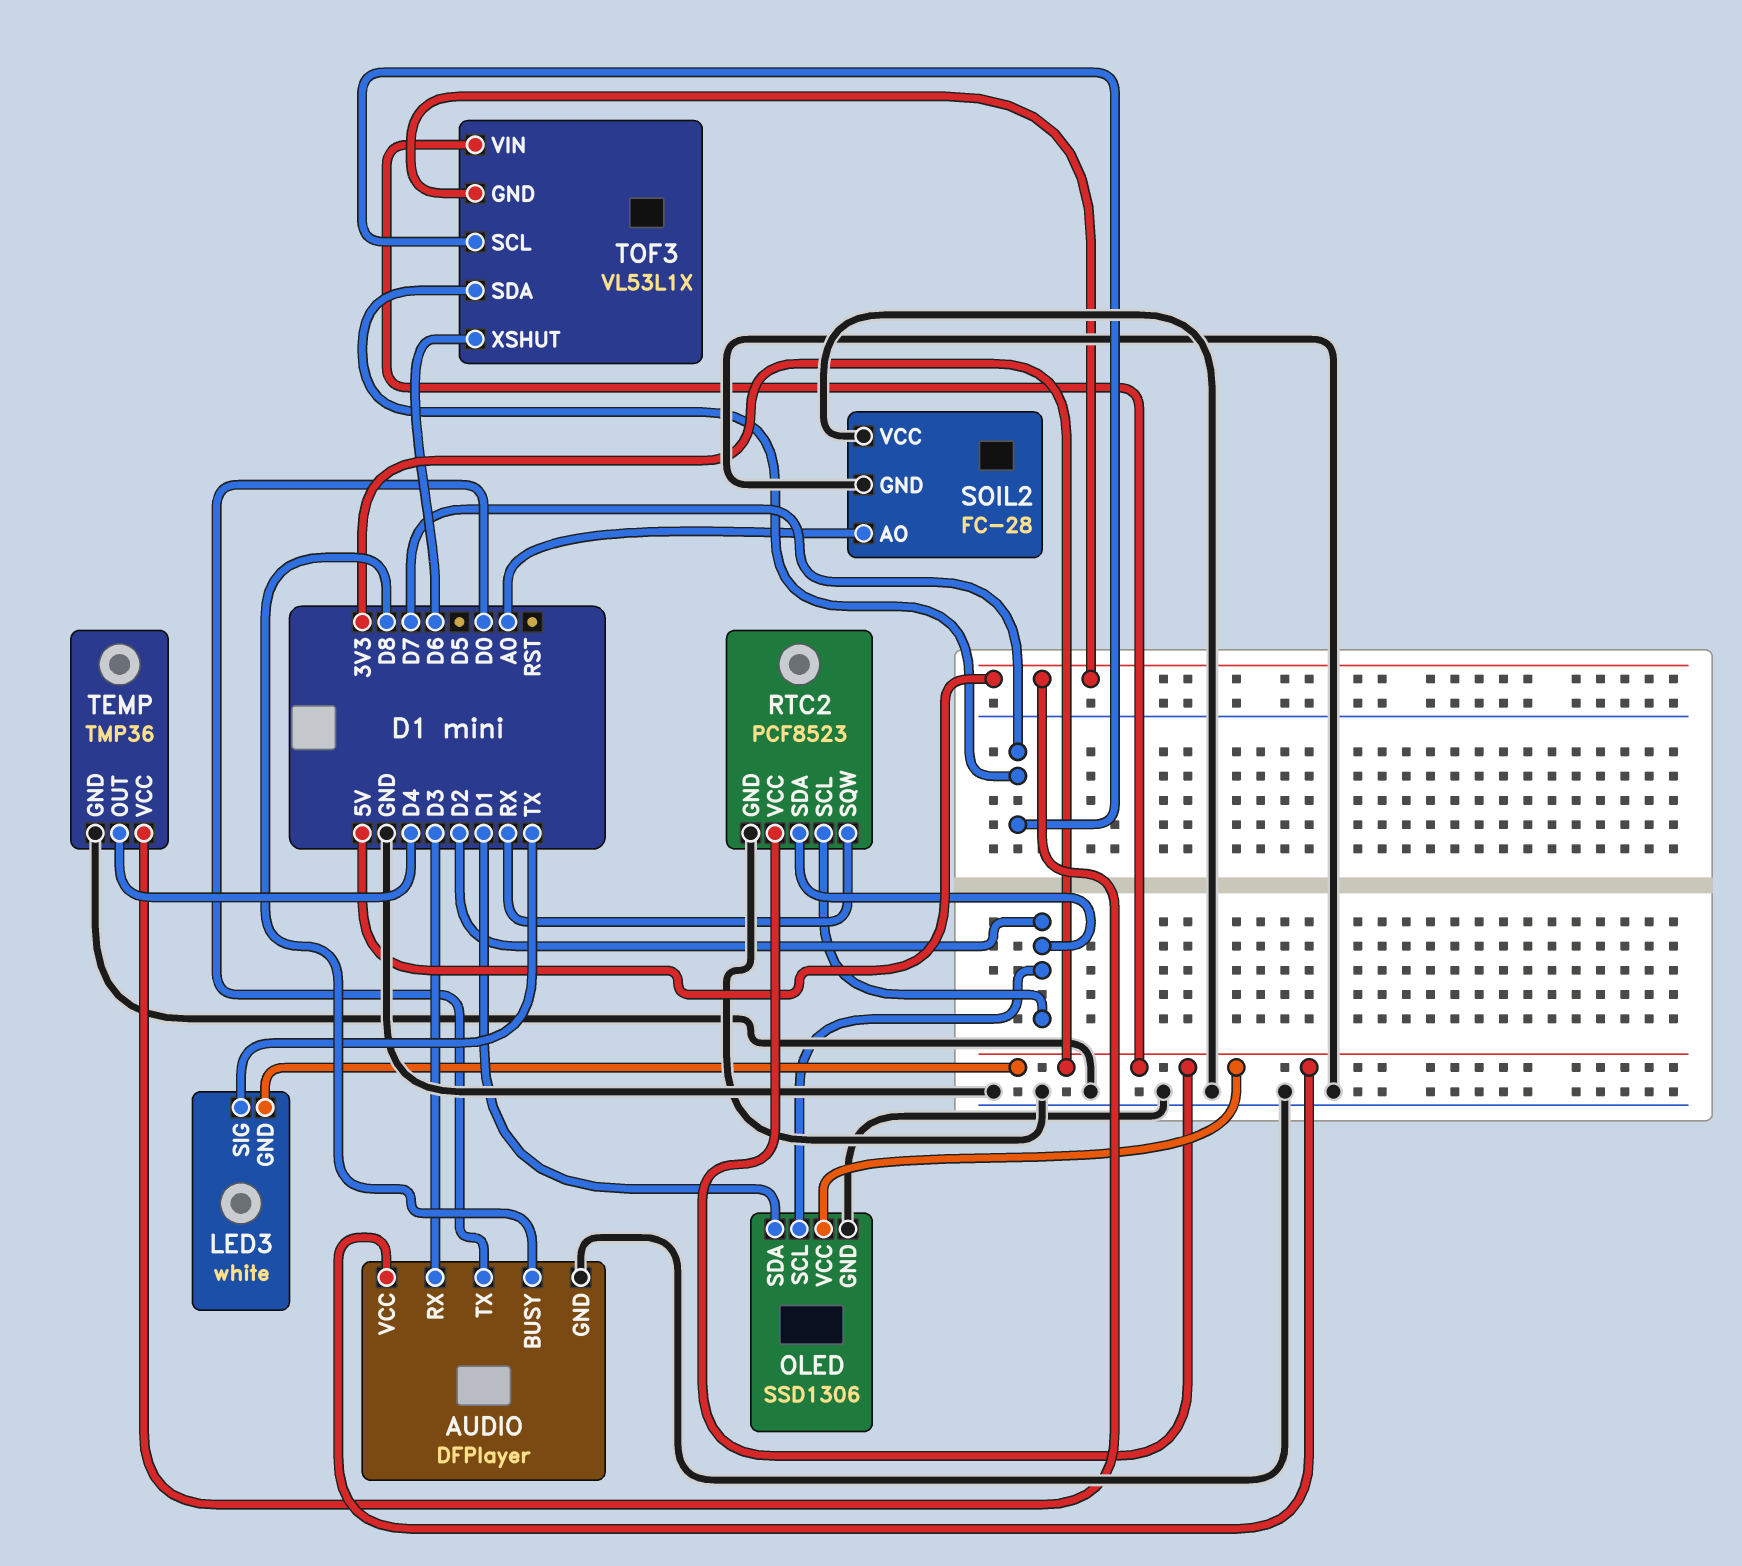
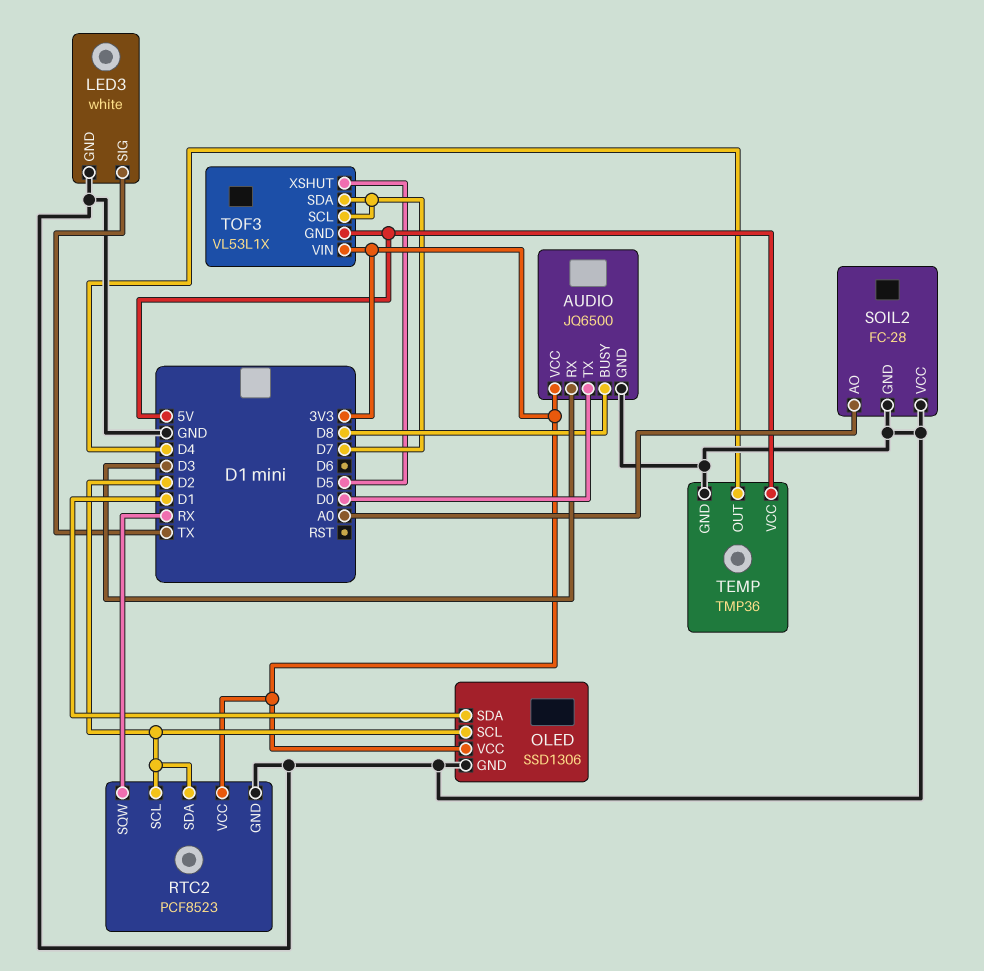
AUDIO: DFPlayer -> JQ6500
LED3 pin GND: 3V3 -> GND
TOF3 pin XSHUT: D6 -> D5

